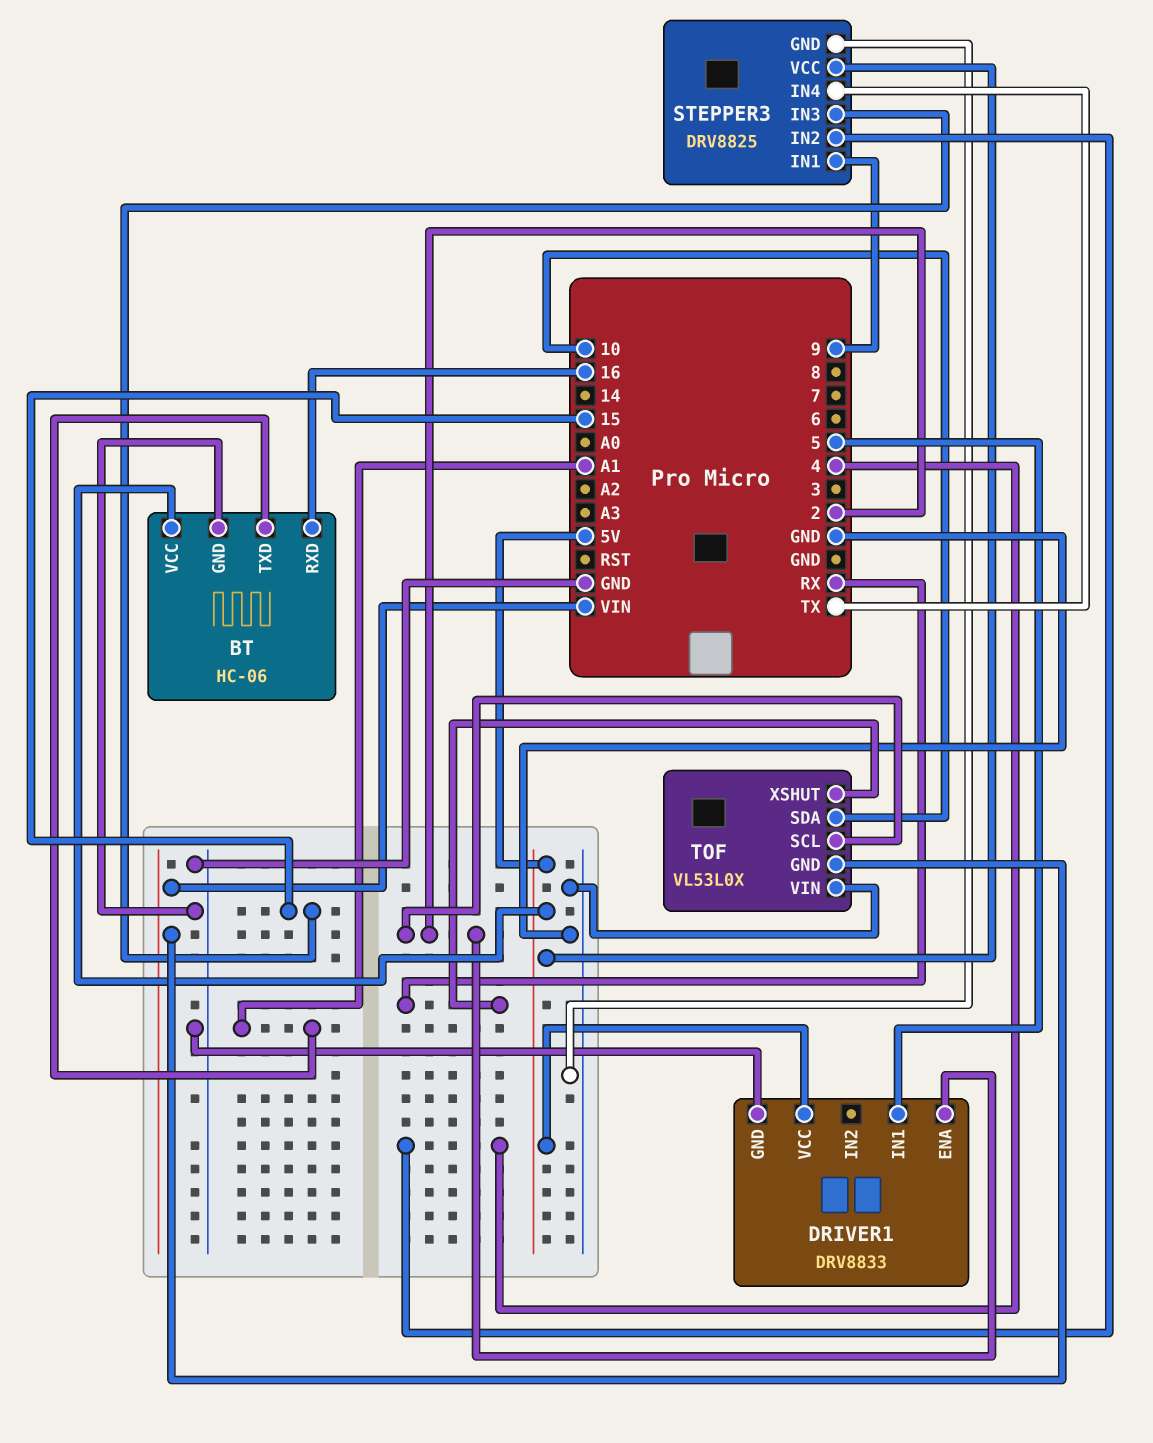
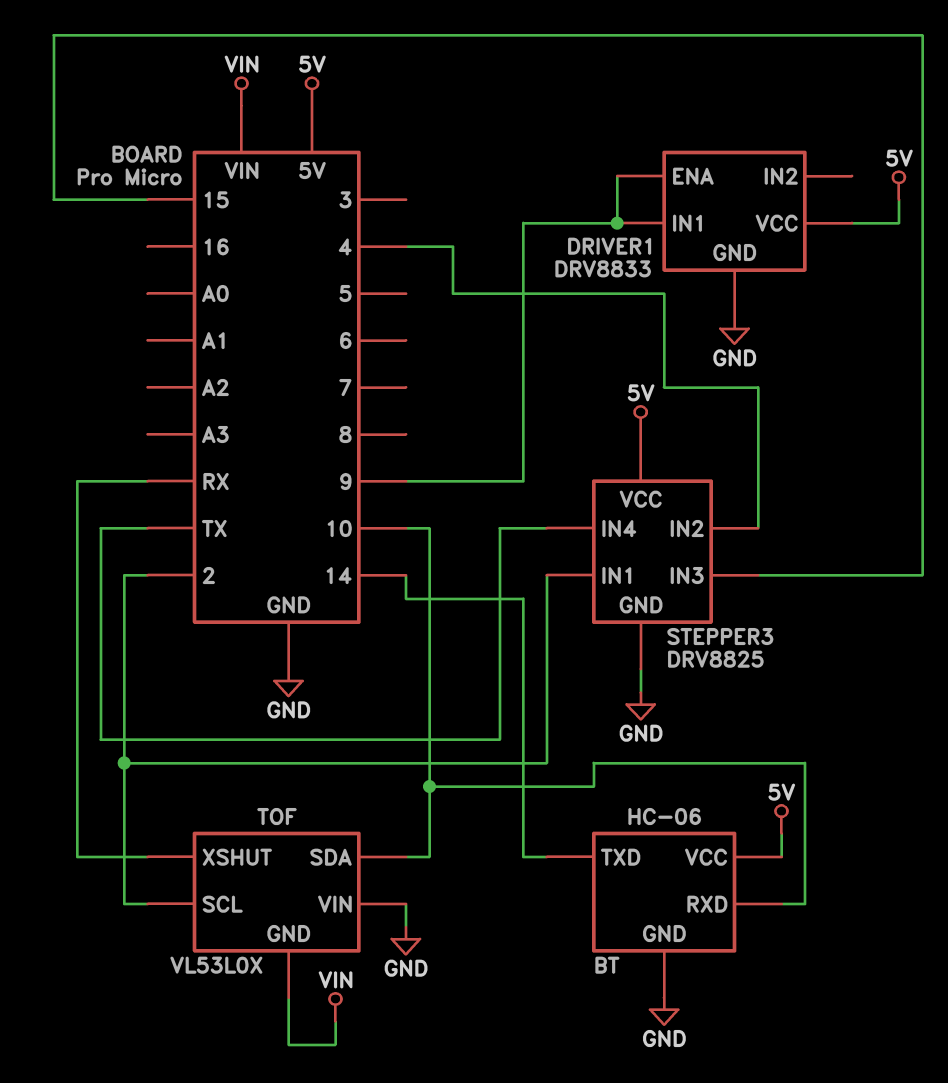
BT pin RXD: 16 -> 10
BT pin TXD: A1 -> 14
DRIVER1 pin ENA: 2 -> 9
DRIVER1 pin IN1: 5 -> 9
STEPPER3 pin IN1: 9 -> 2

